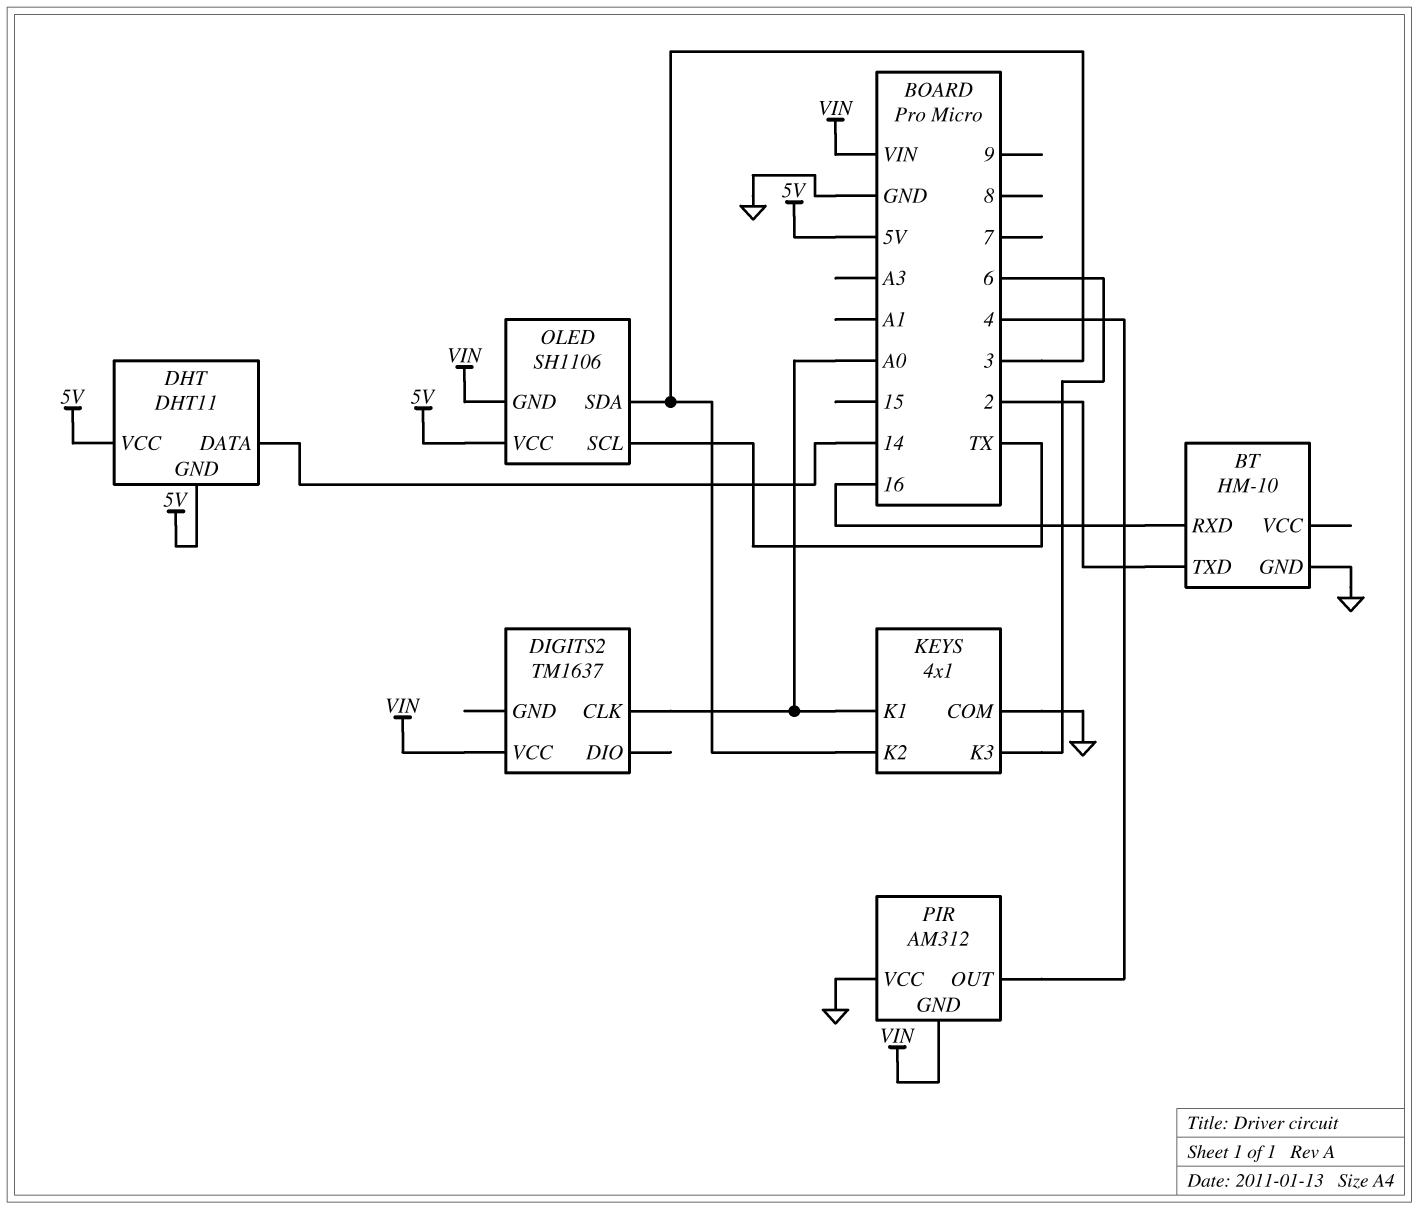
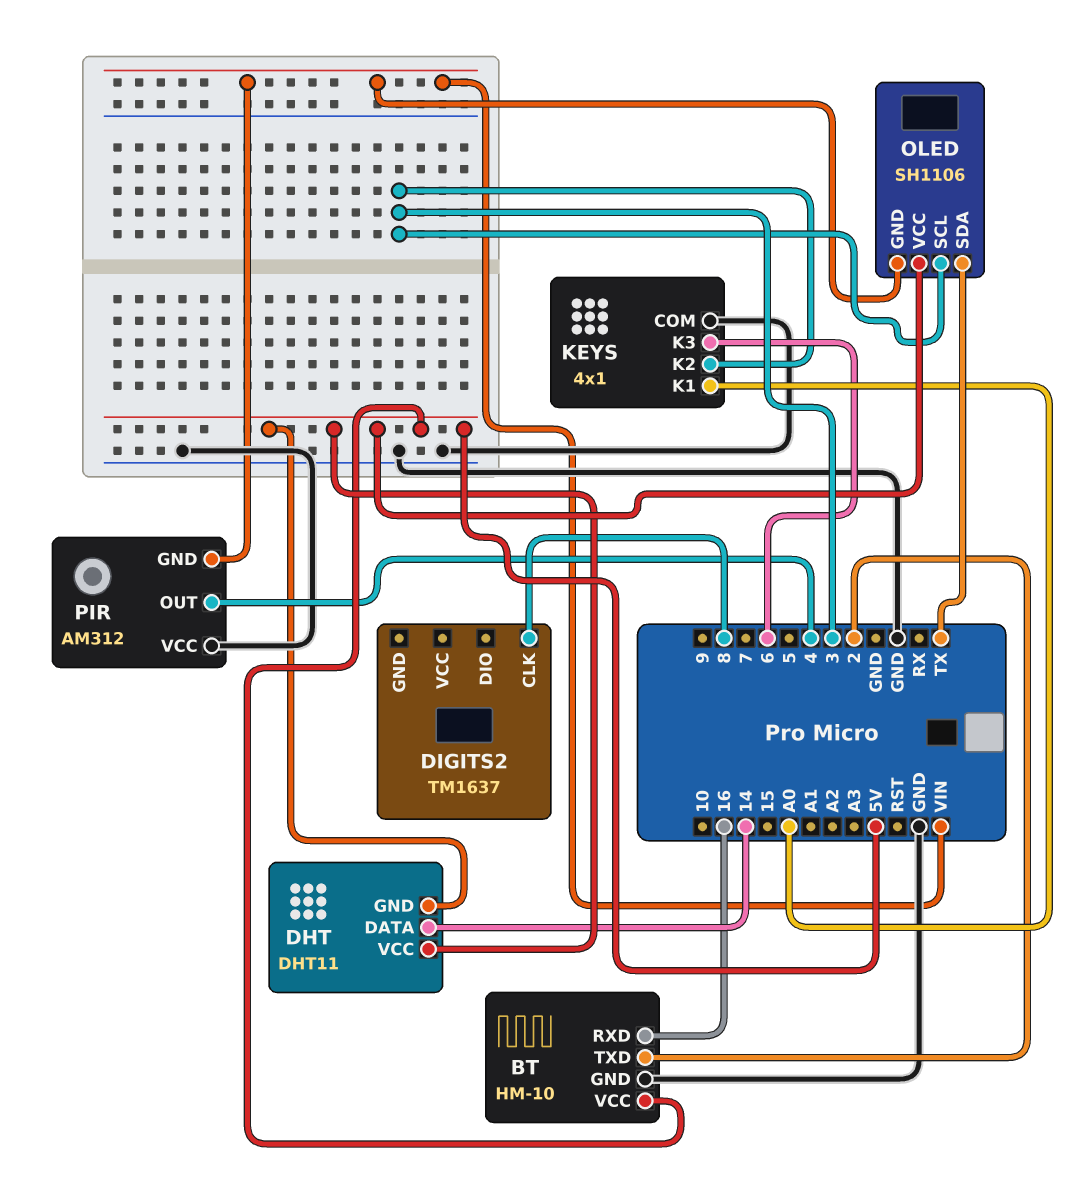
BT pin VCC: none -> 5V
DIGITS2 pin CLK: A0 -> 8
DIGITS2 pin VCC: VIN -> none
OLED pin SCL: TX -> 3
OLED pin SDA: 3 -> TX

